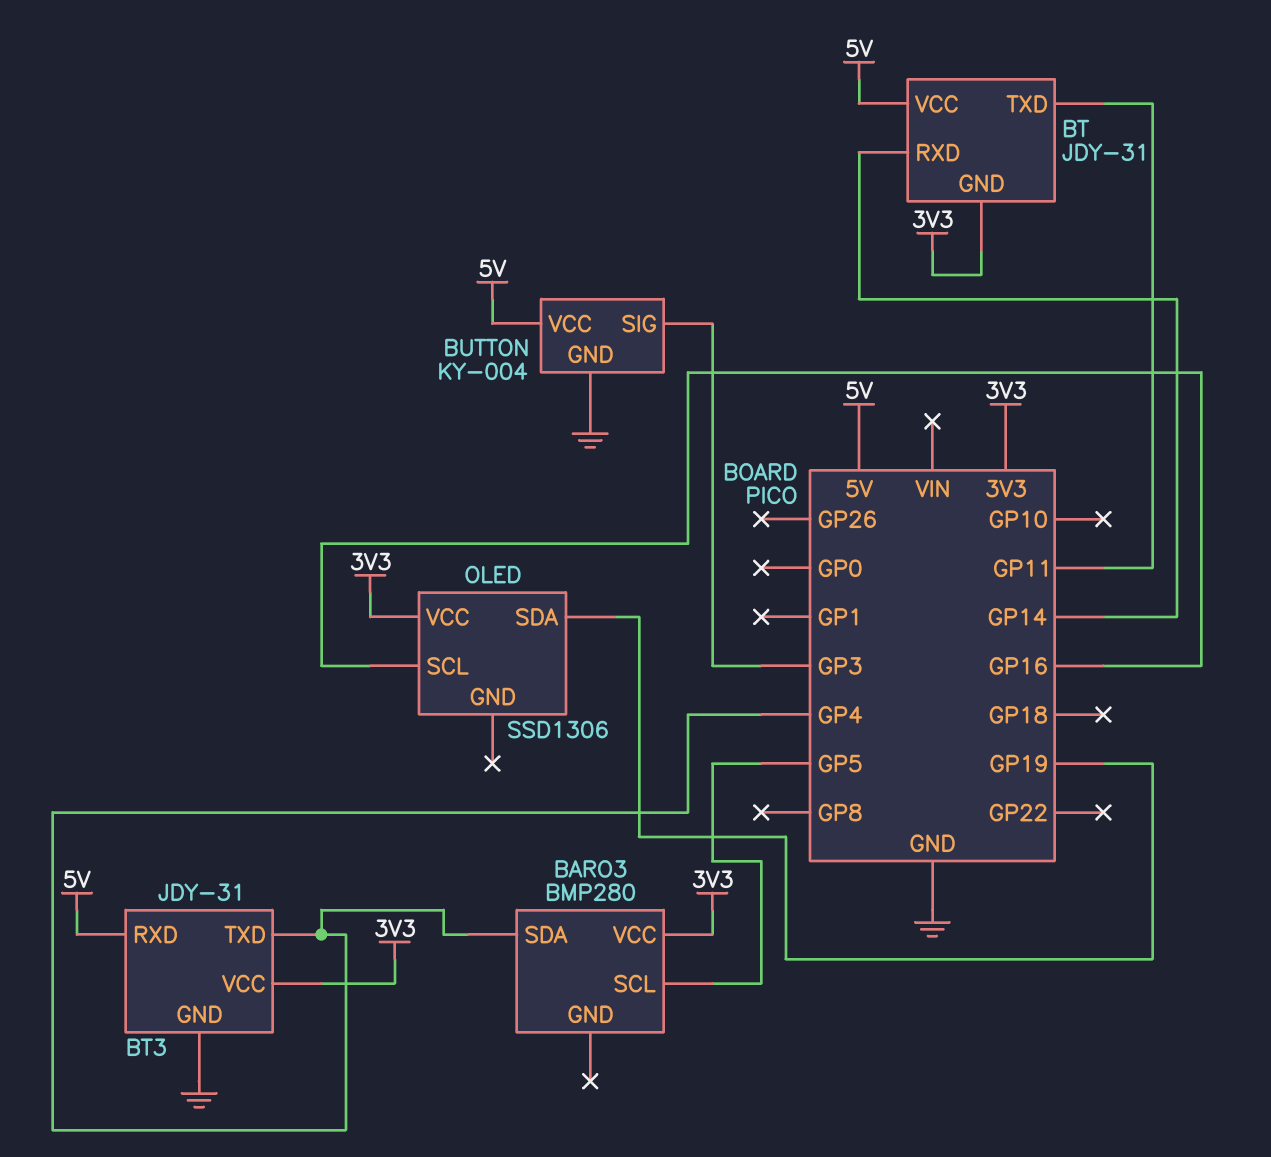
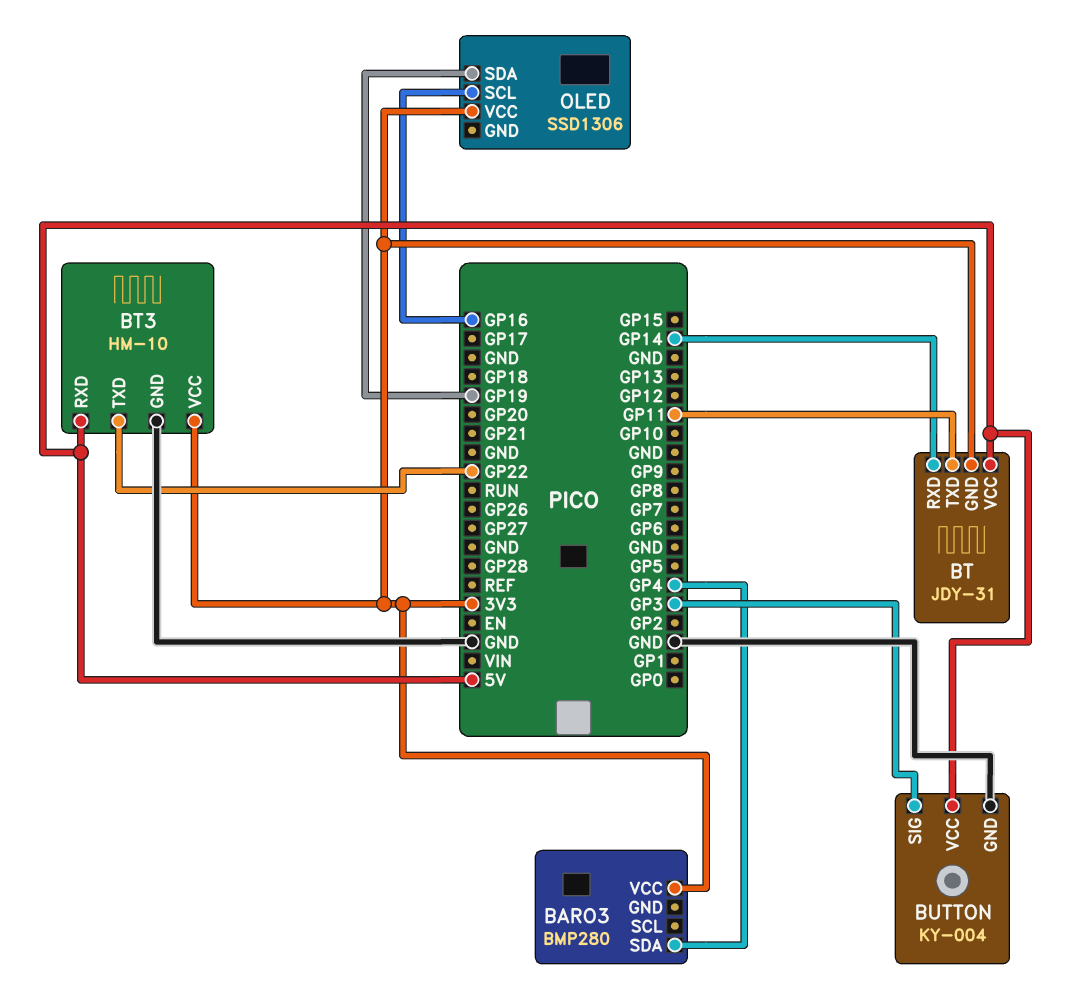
BARO3 pin SCL: GP5 -> none
BT3: JDY-31 -> HM-10
BT3 pin TXD: GP4 -> GP22

